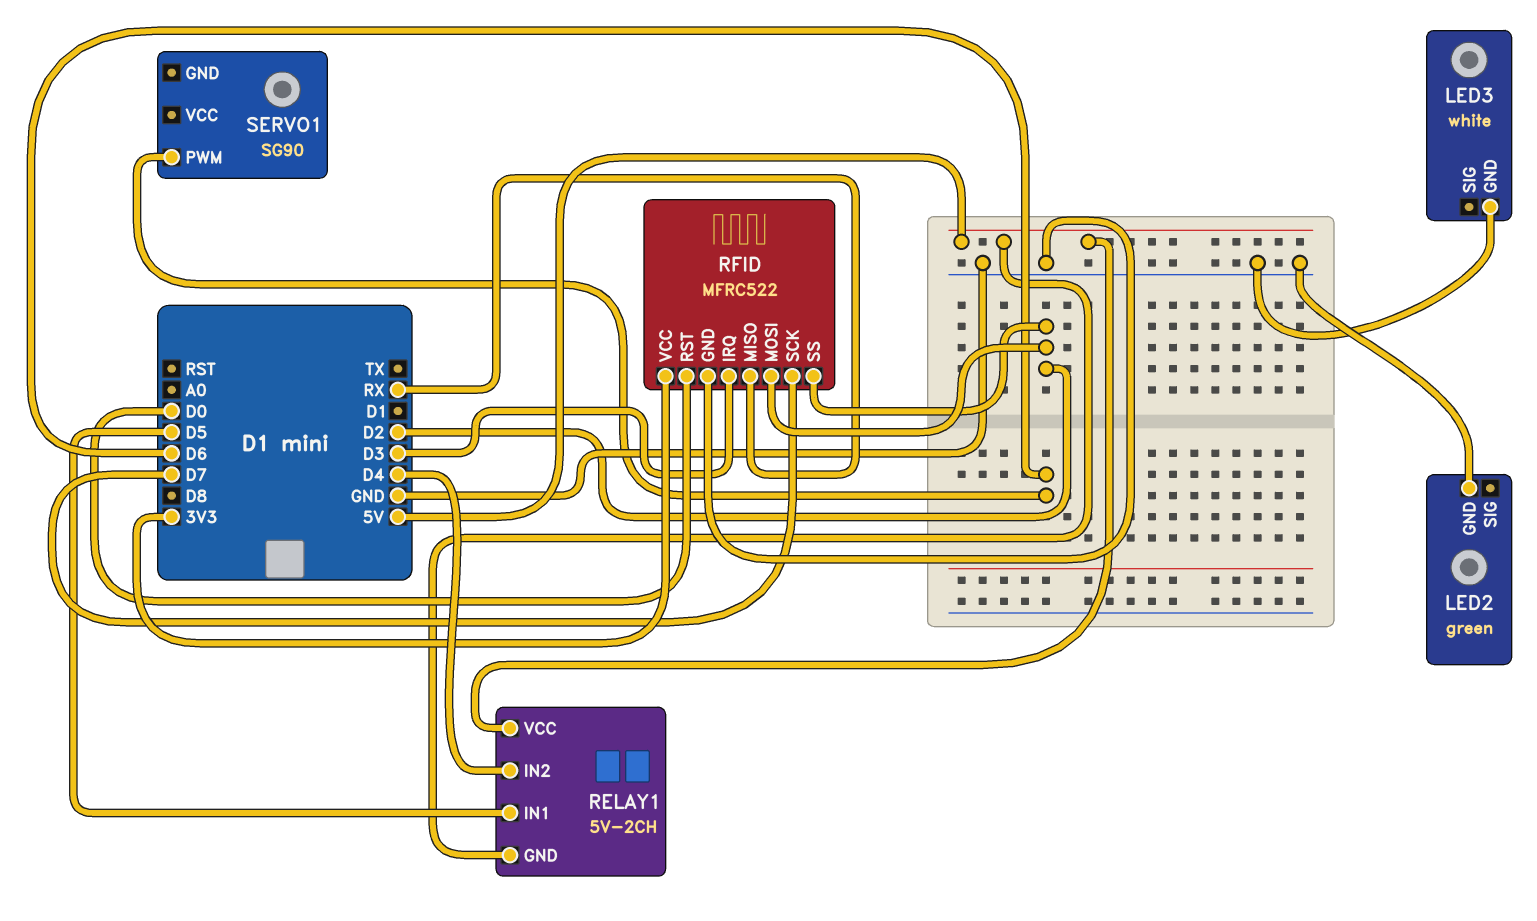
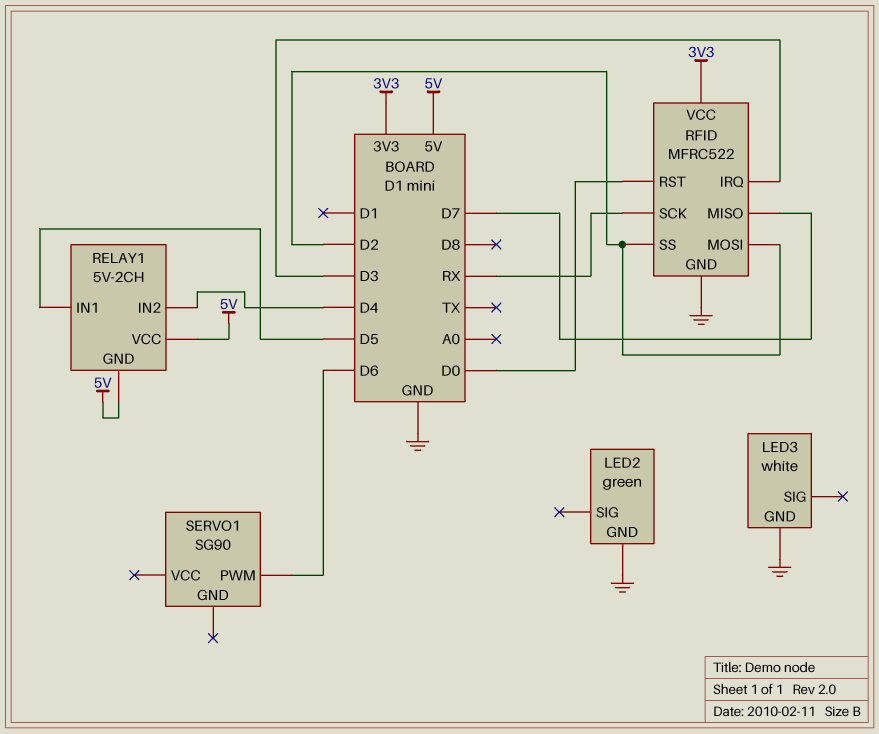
RFID pin MISO: RX -> D7
RFID pin SCK: D7 -> RX

